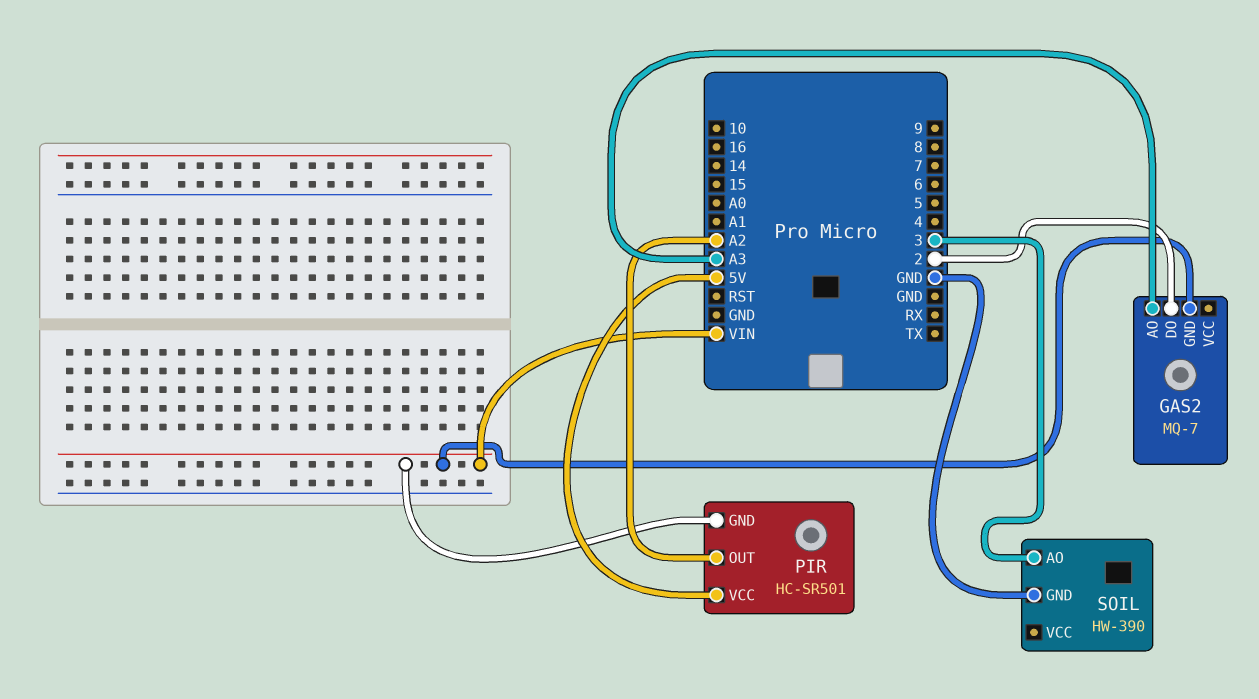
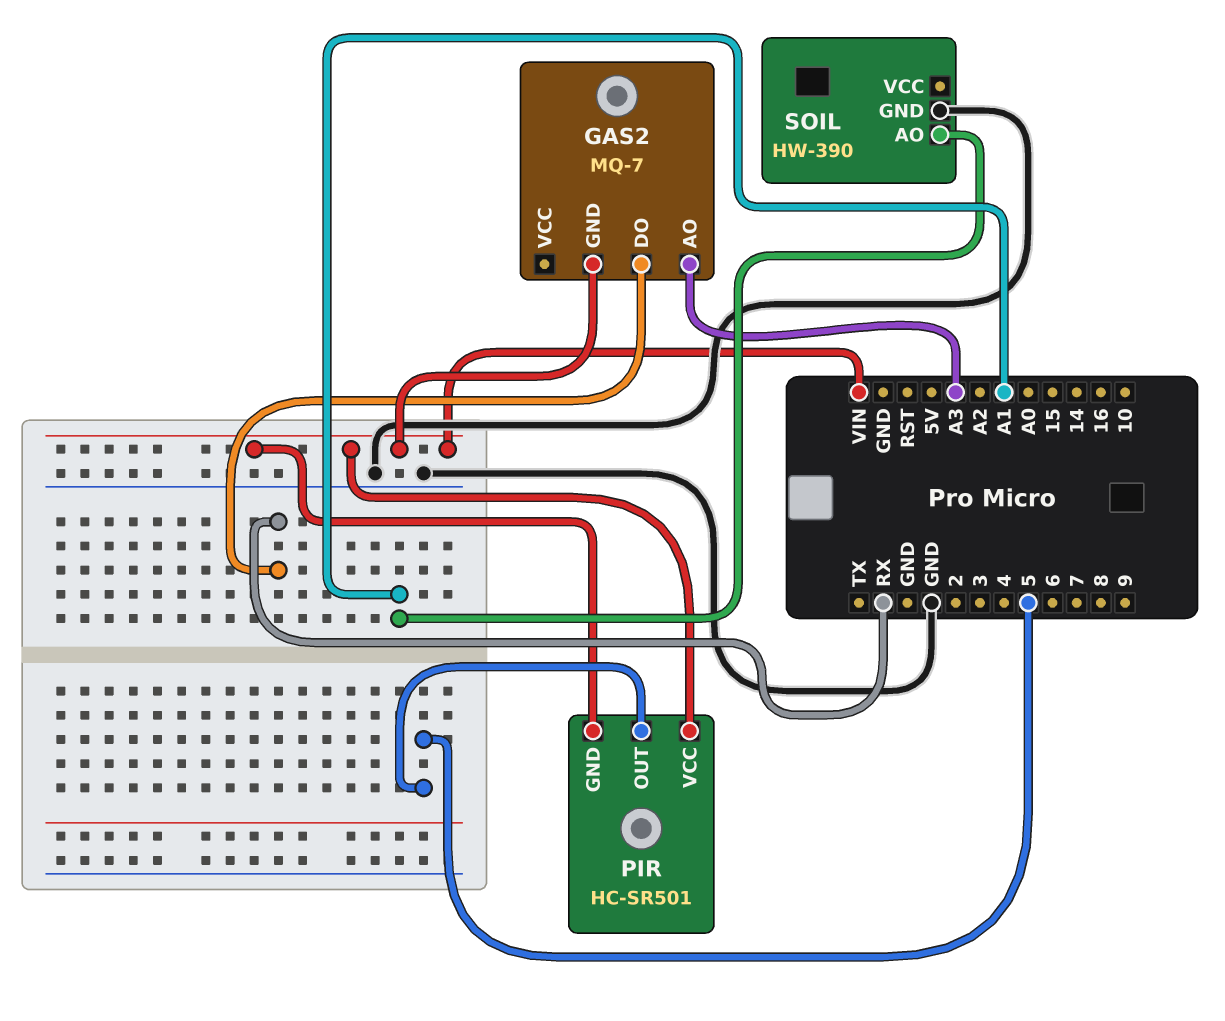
GAS2 pin DO: 2 -> RX
PIR pin OUT: A2 -> 5
PIR pin VCC: 5V -> VIN
SOIL pin AO: 3 -> A1

